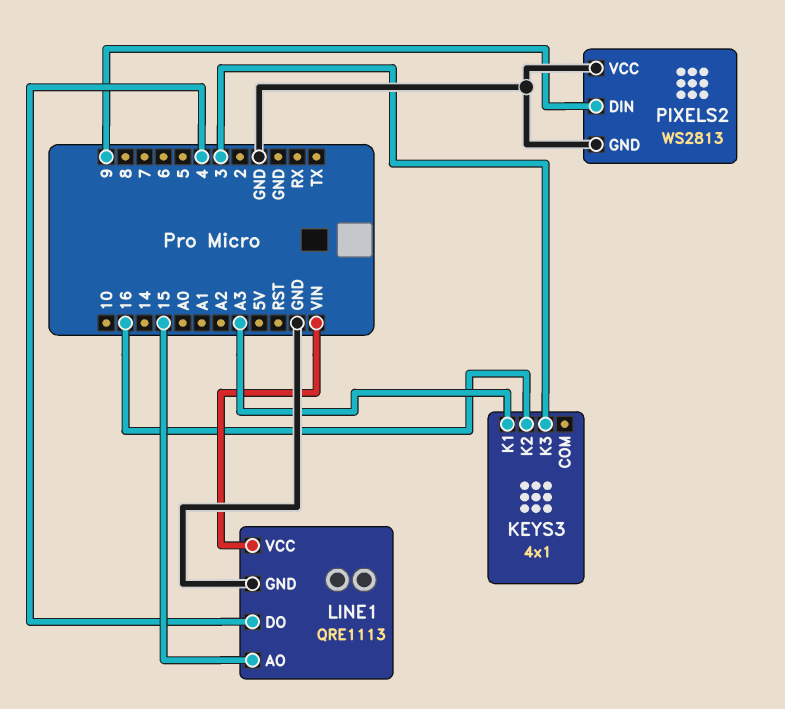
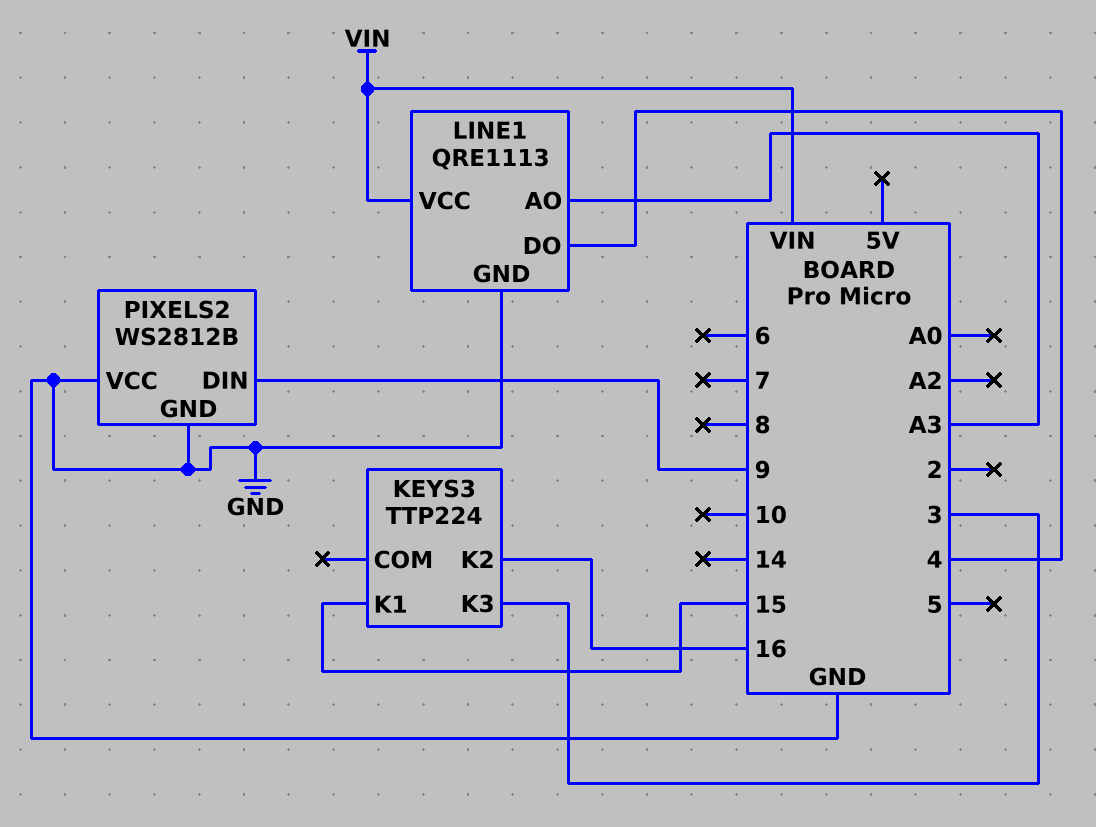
KEYS3: 4x1 -> TTP224
KEYS3 pin K1: A3 -> 15
LINE1 pin AO: 15 -> A3
PIXELS2: WS2813 -> WS2812B

